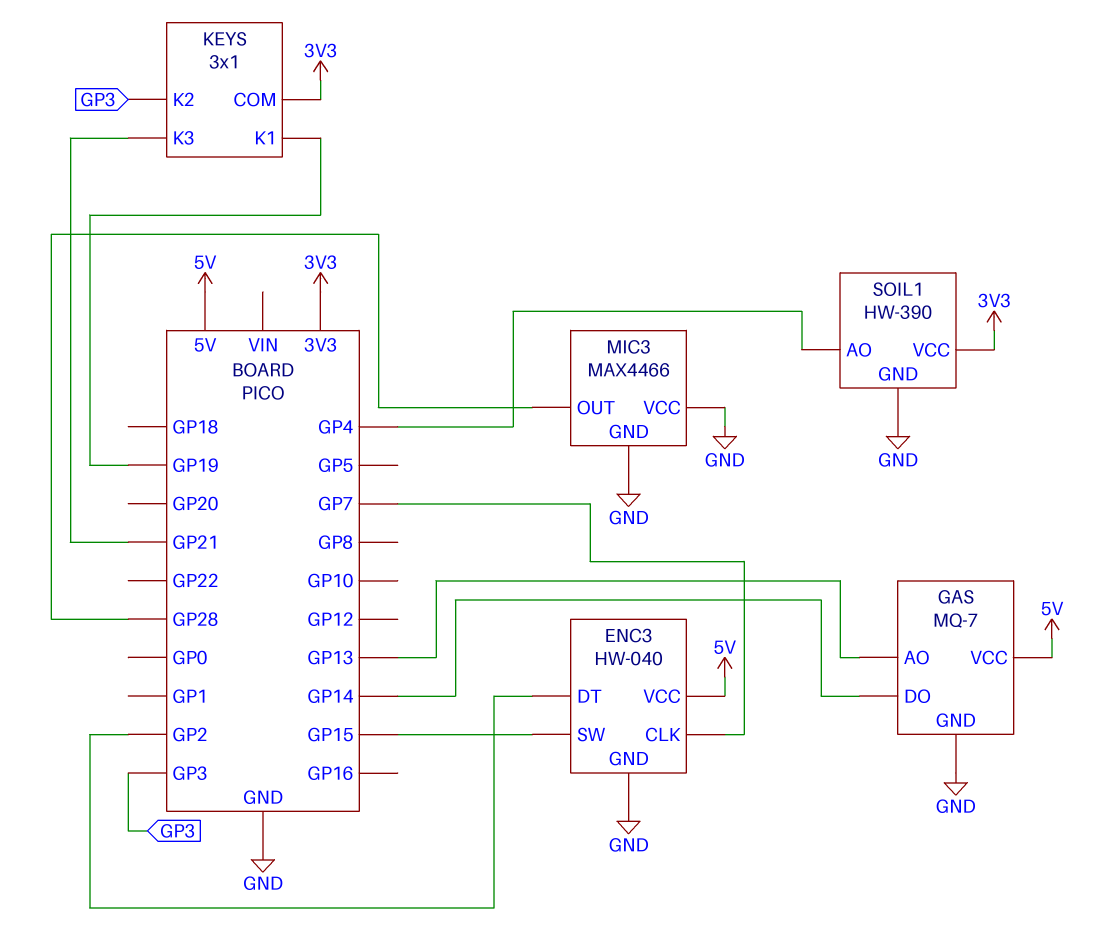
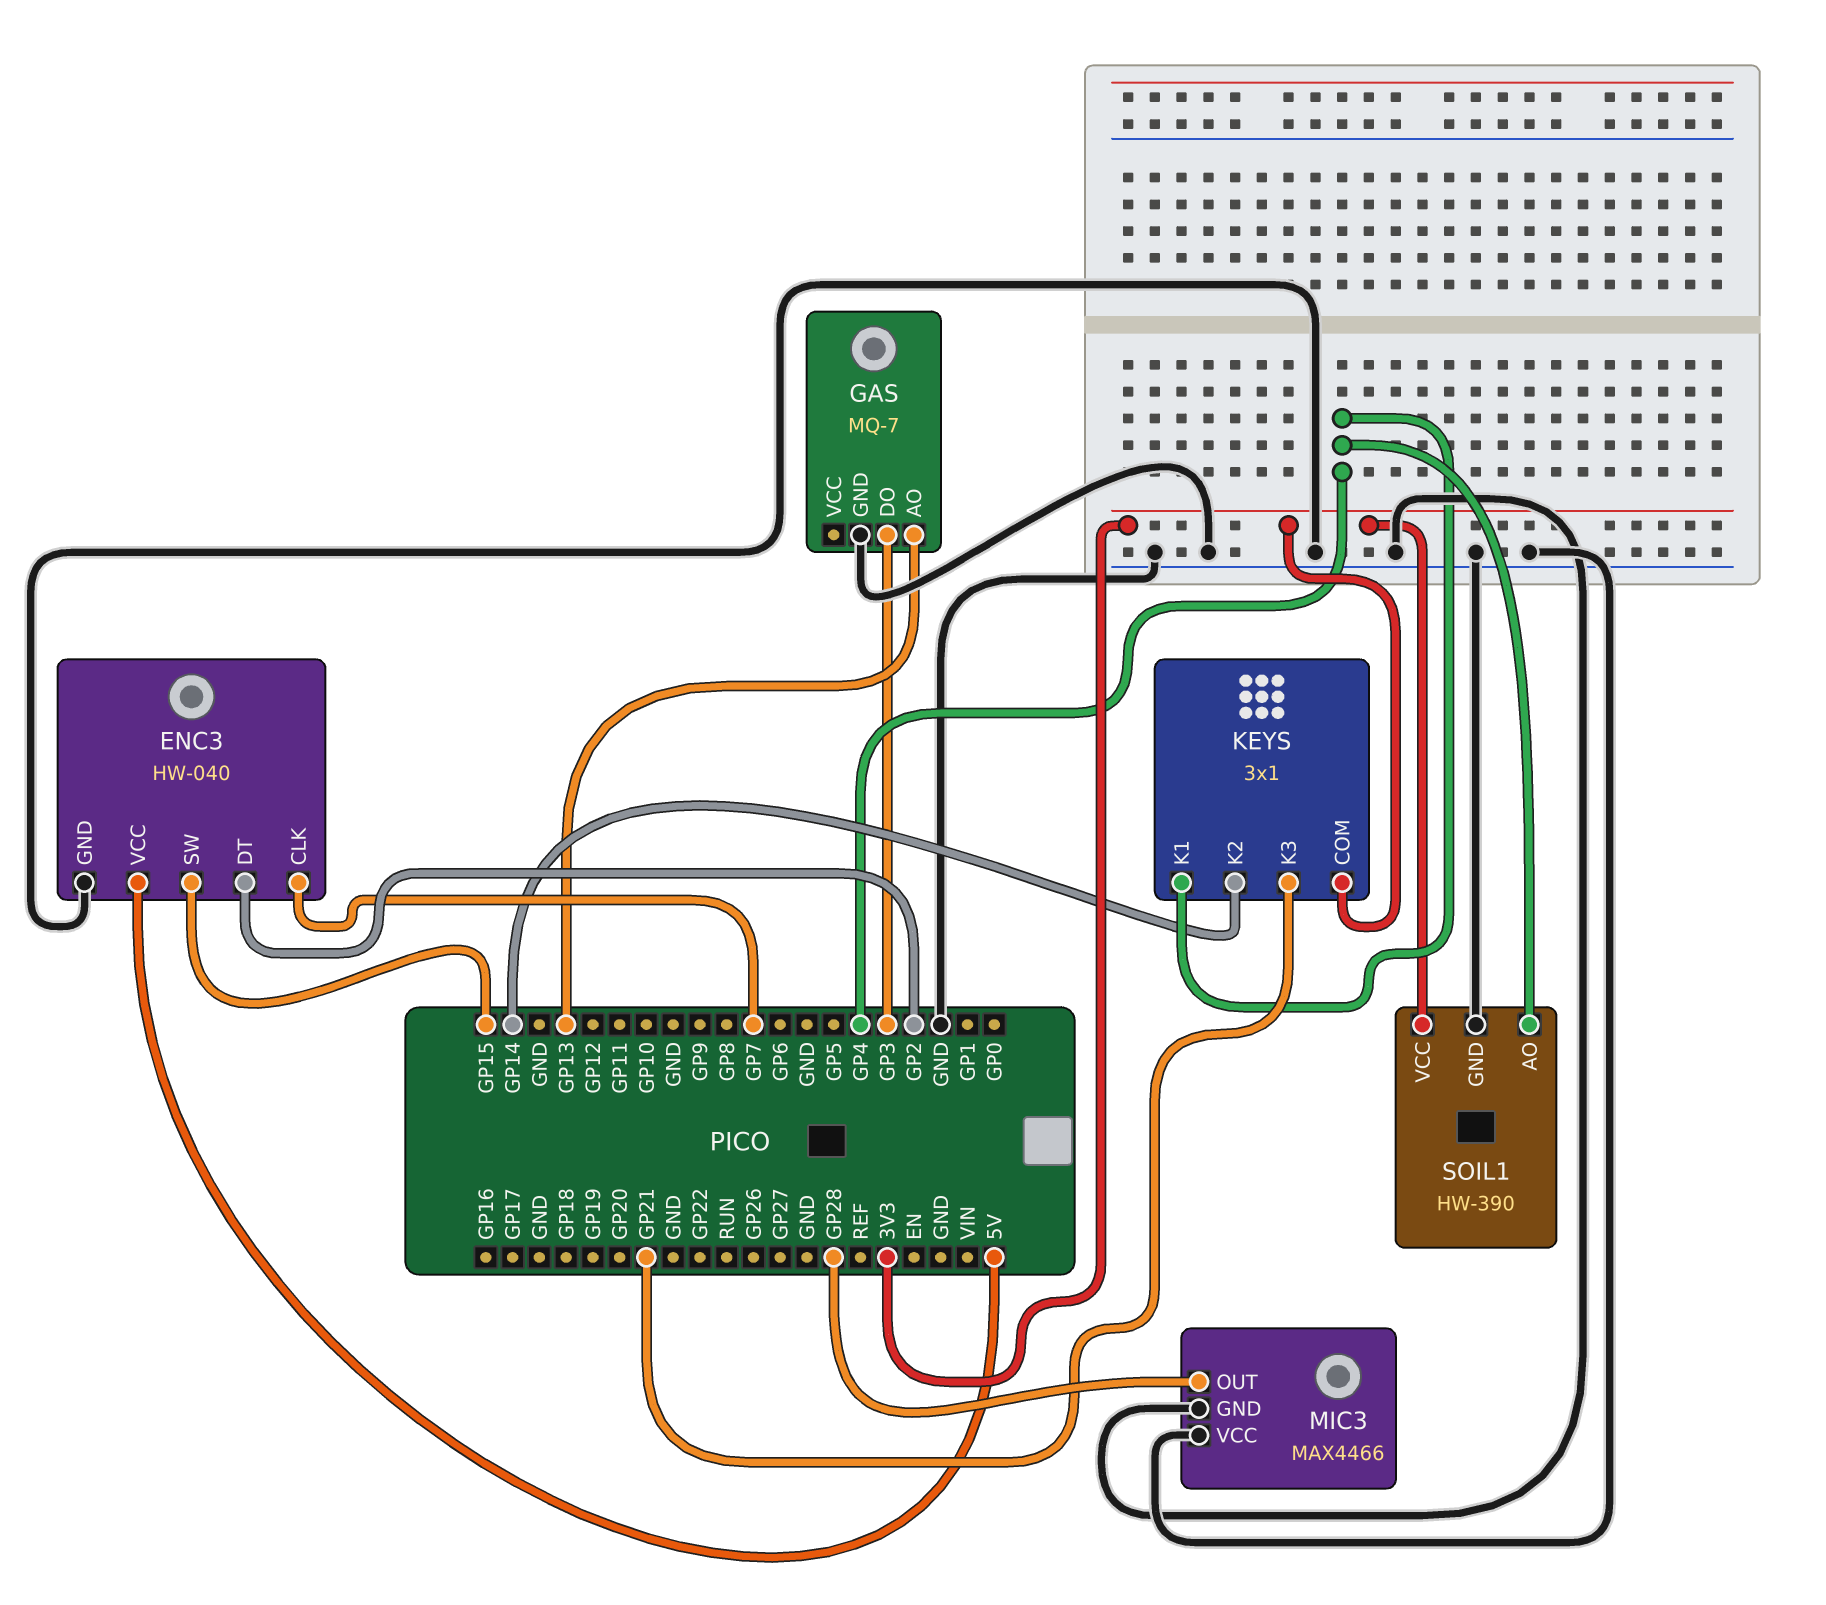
GAS pin DO: GP14 -> GP3
GAS pin VCC: 5V -> none
KEYS pin K1: GP19 -> GP4
KEYS pin K2: GP3 -> GP14

